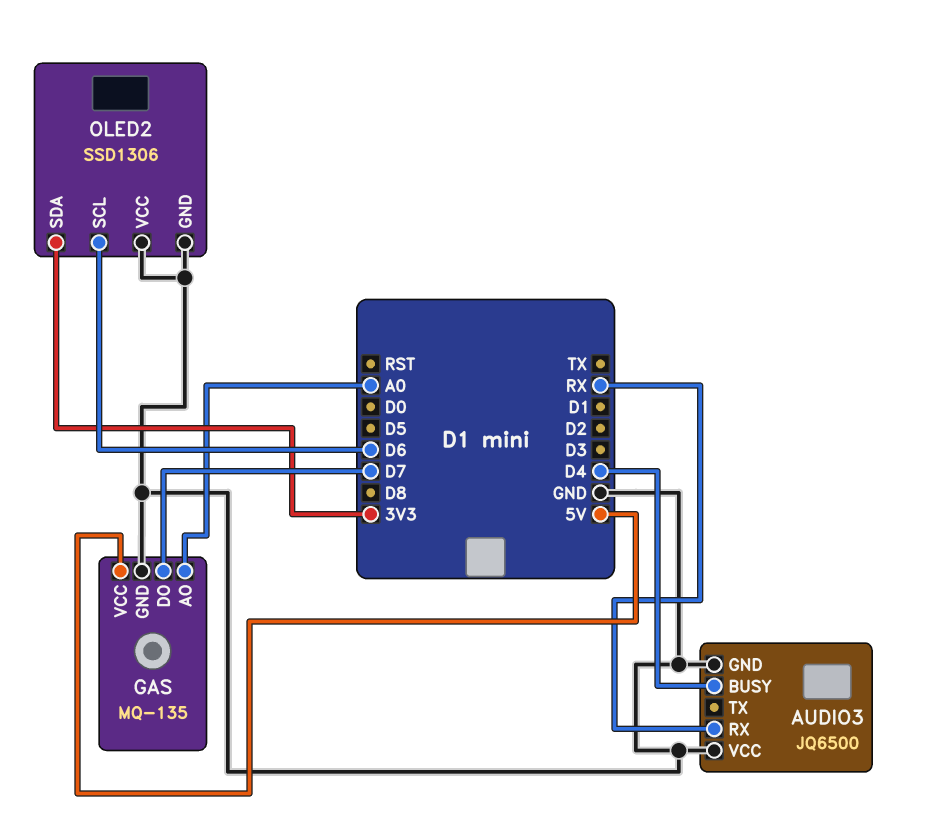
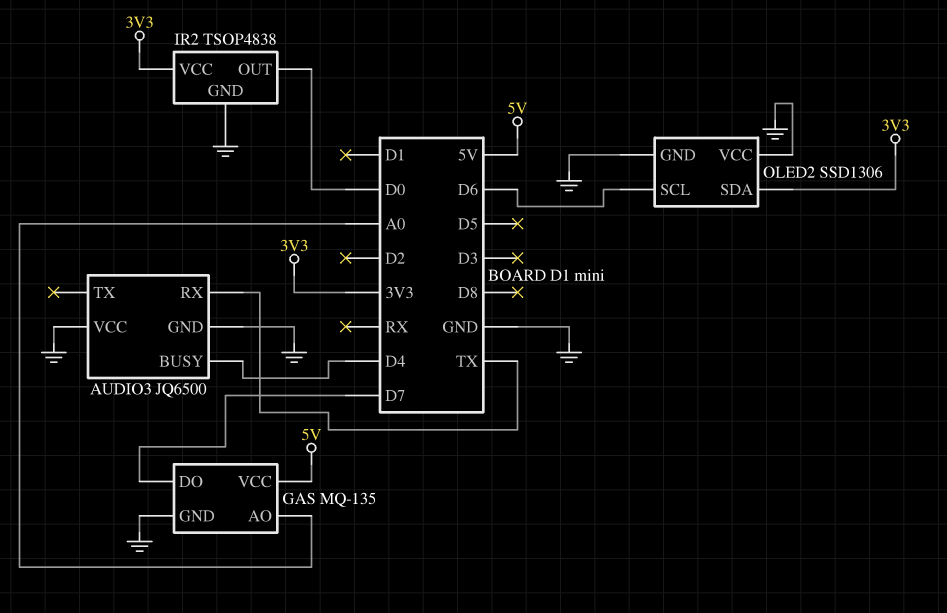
AUDIO3 pin RX: RX -> TX
IR2: none -> TSOP4838
IR2 pin GND: none -> GND
IR2 pin OUT: none -> D0
IR2 pin VCC: none -> 3V3

